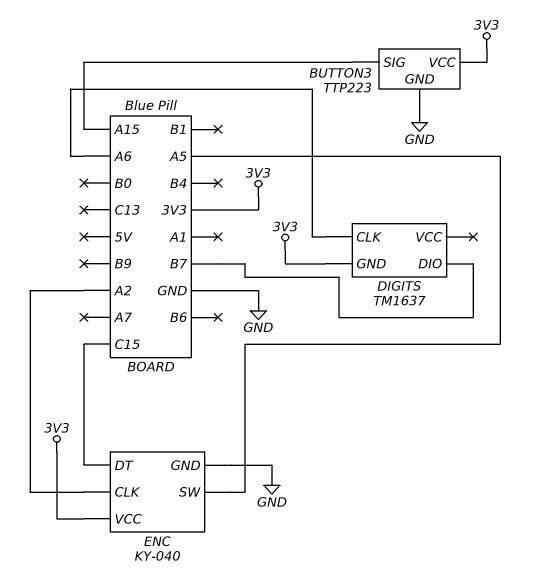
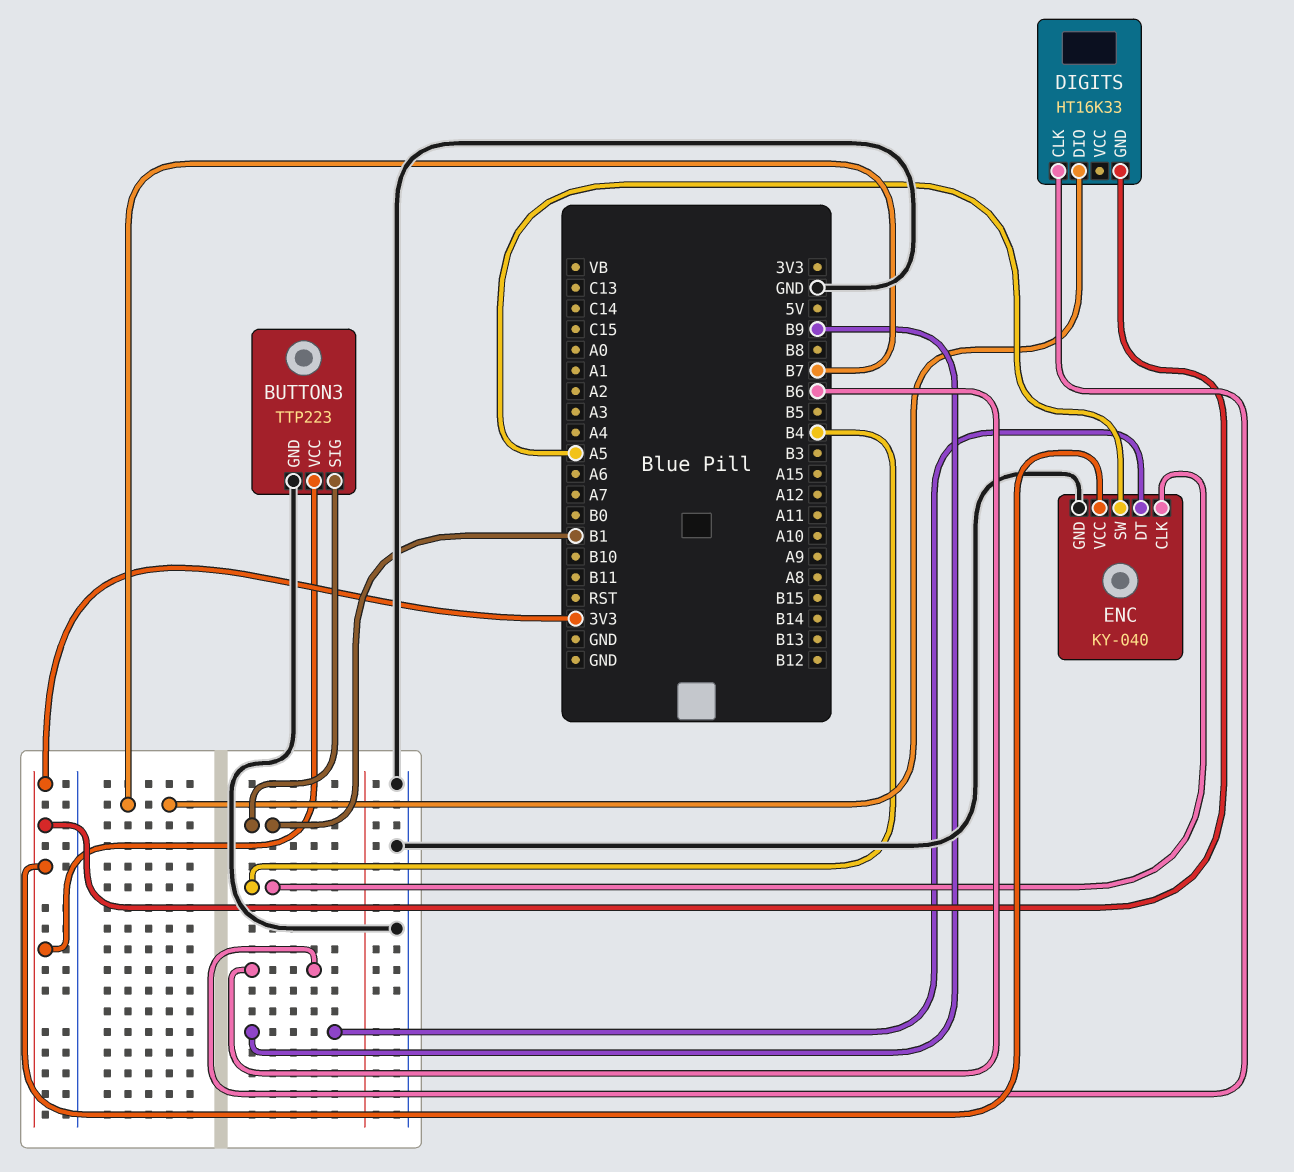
BUTTON3 pin SIG: A15 -> B1
DIGITS: TM1637 -> HT16K33
DIGITS pin CLK: A6 -> B6
ENC pin CLK: A2 -> B4
ENC pin DT: C15 -> B9

